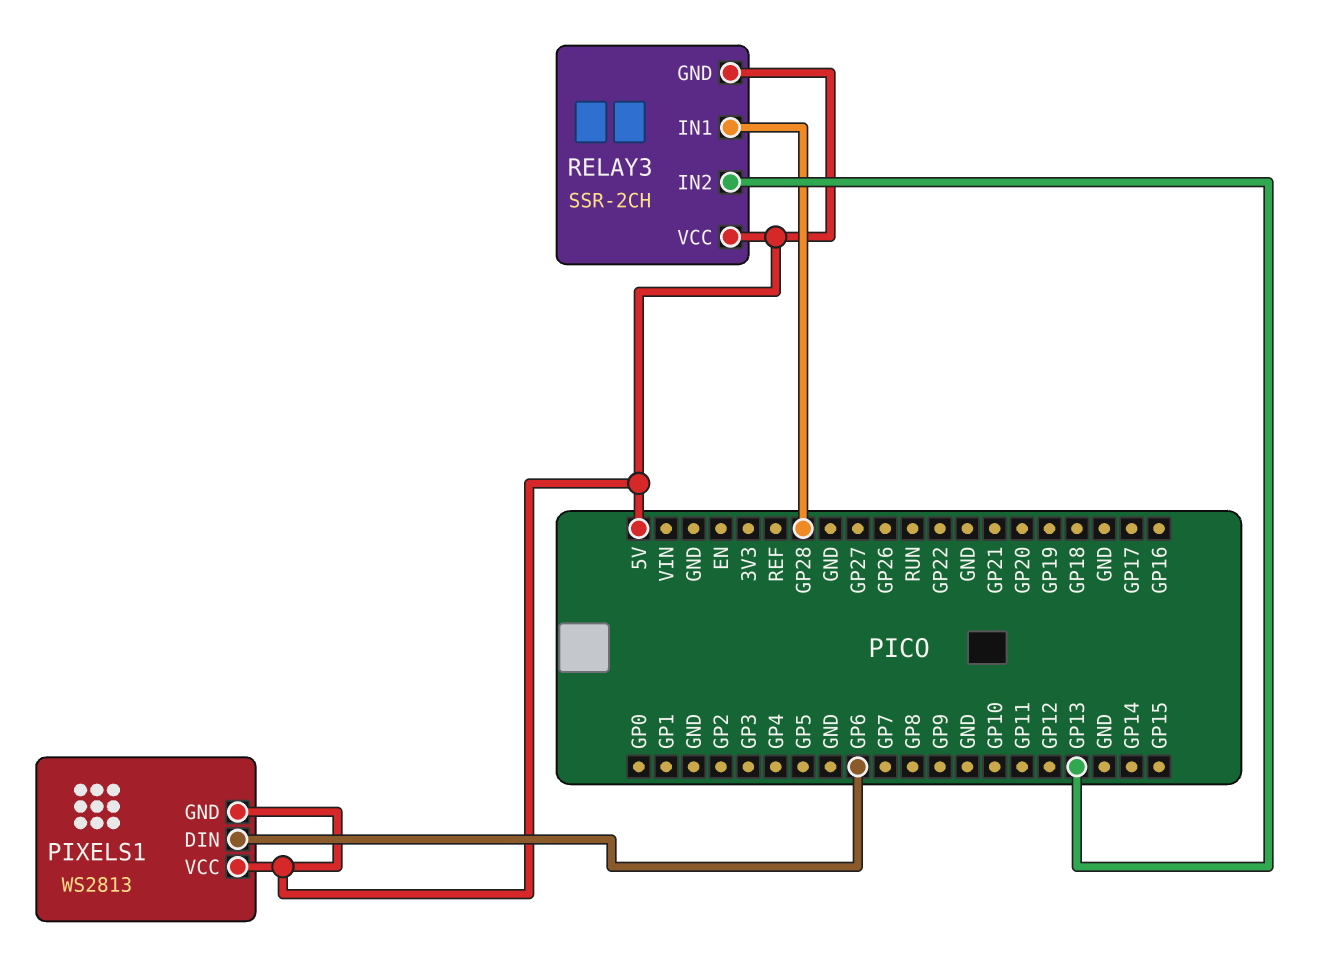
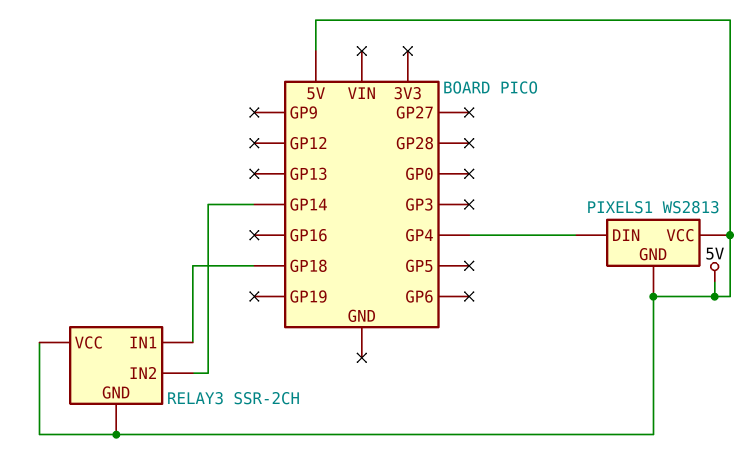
PIXELS1 pin DIN: GP6 -> GP4
RELAY3 pin IN1: GP28 -> GP18
RELAY3 pin IN2: GP13 -> GP14

